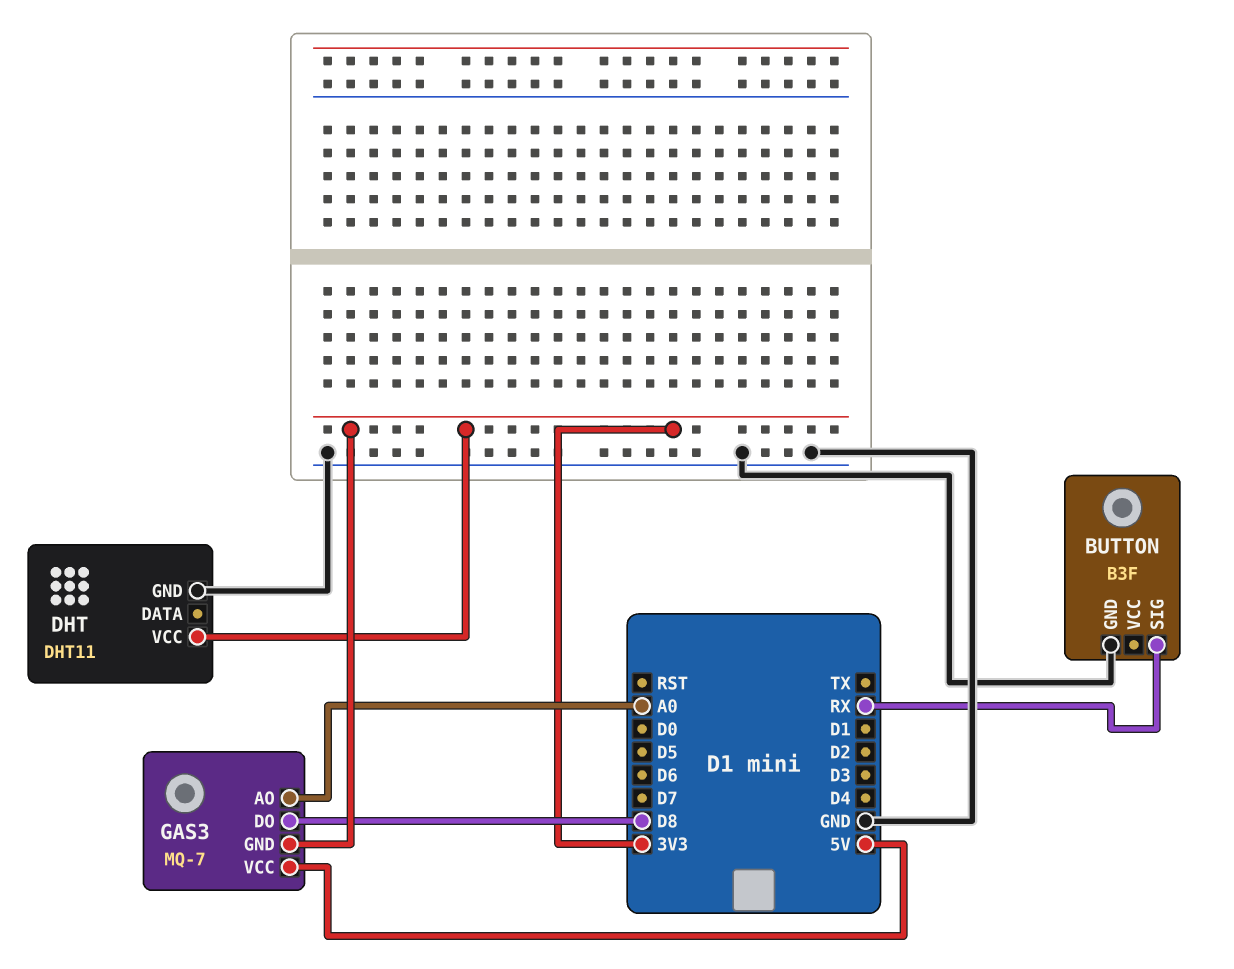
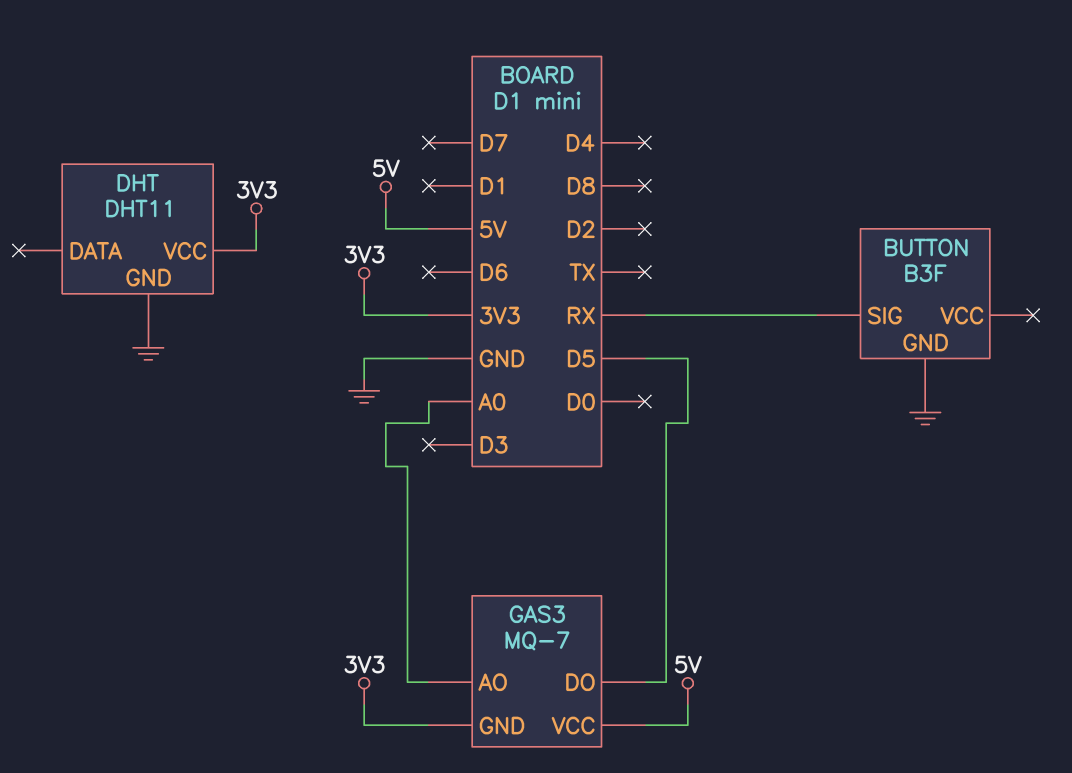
GAS3 pin DO: D8 -> D5

